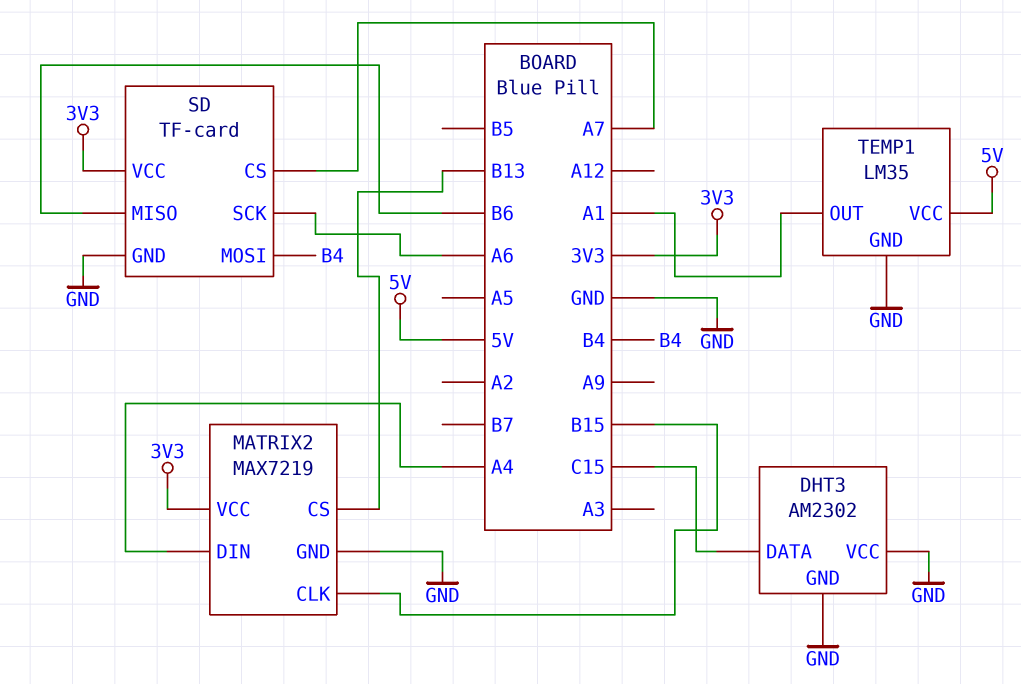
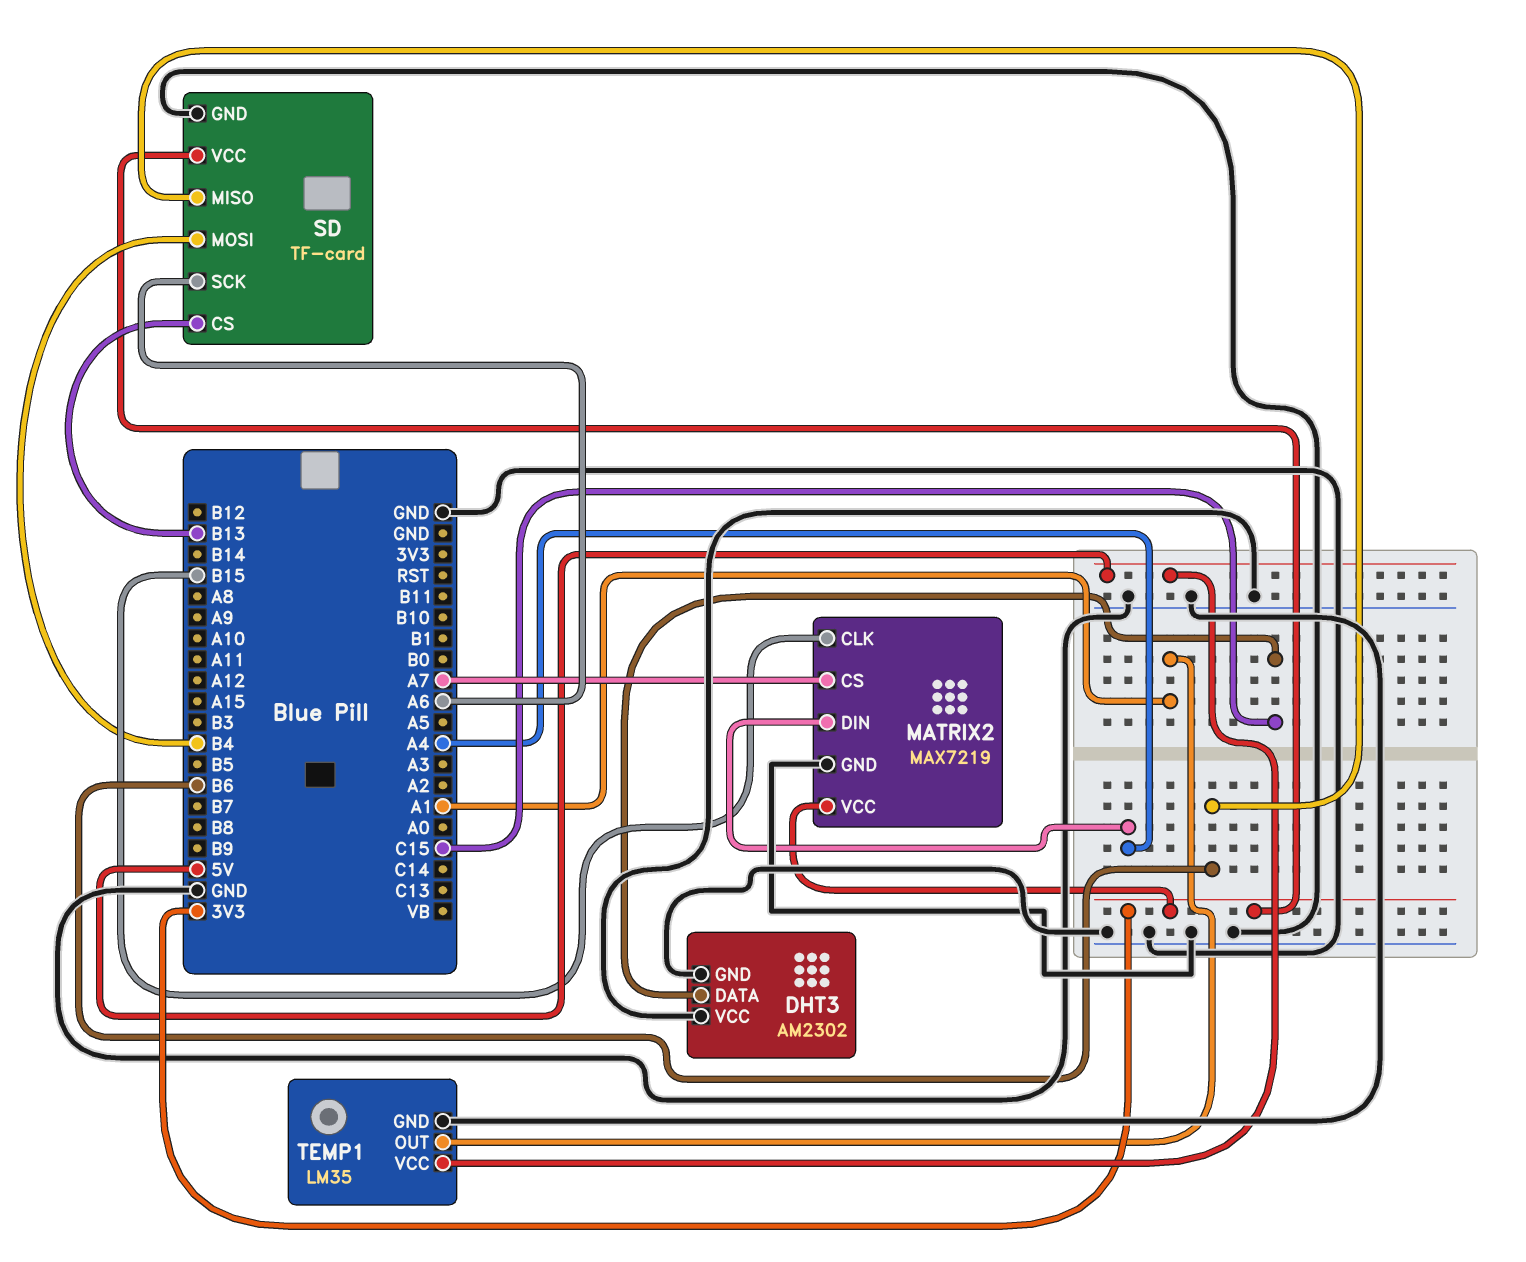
MATRIX2 pin CS: B13 -> A7
SD pin CS: A7 -> B13

